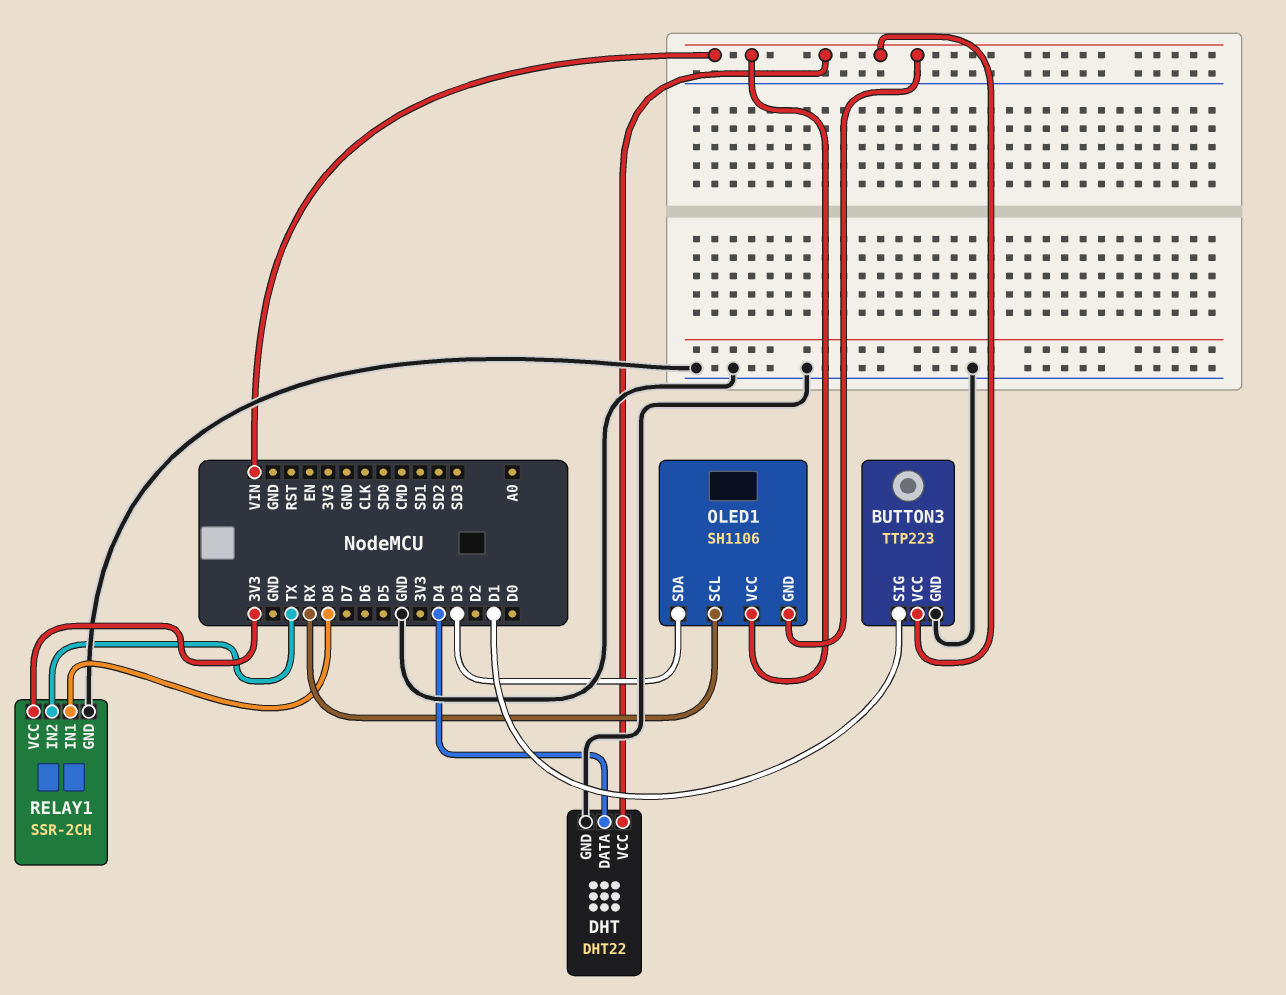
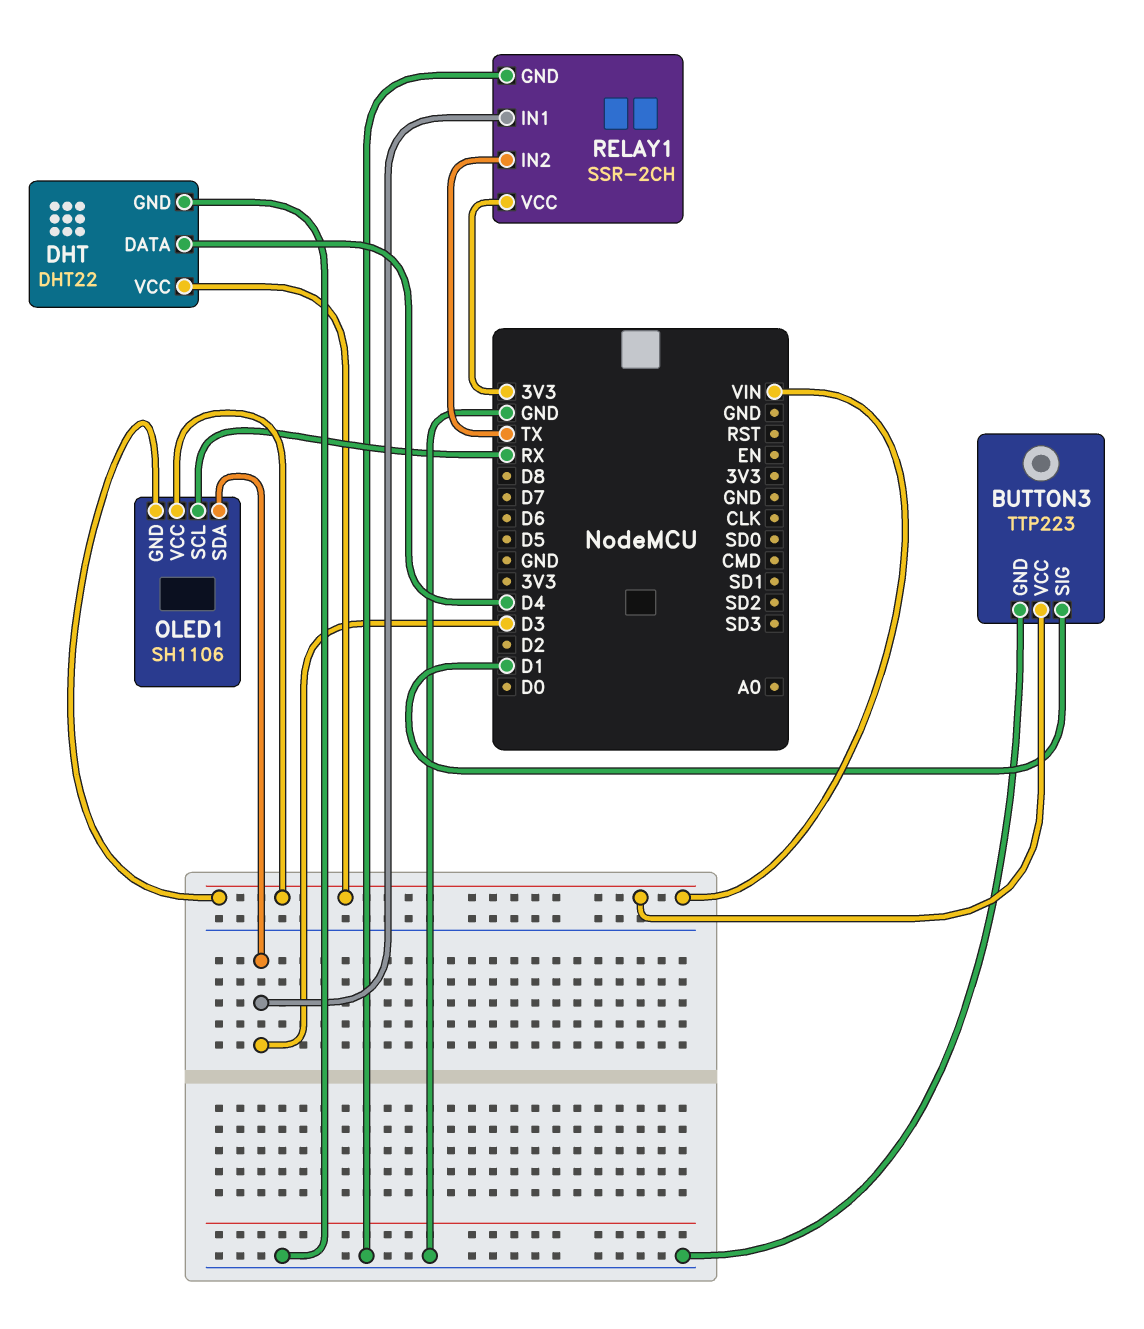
RELAY1 pin IN1: D8 -> D3

